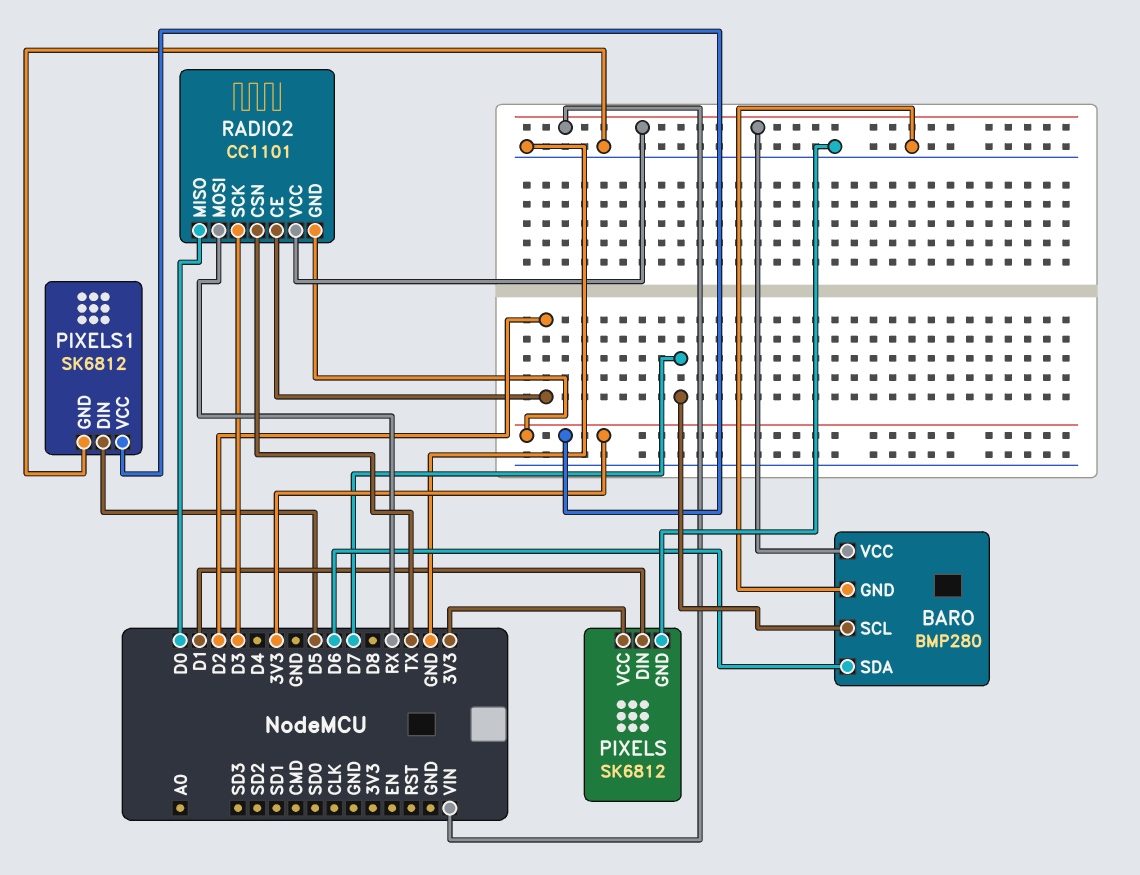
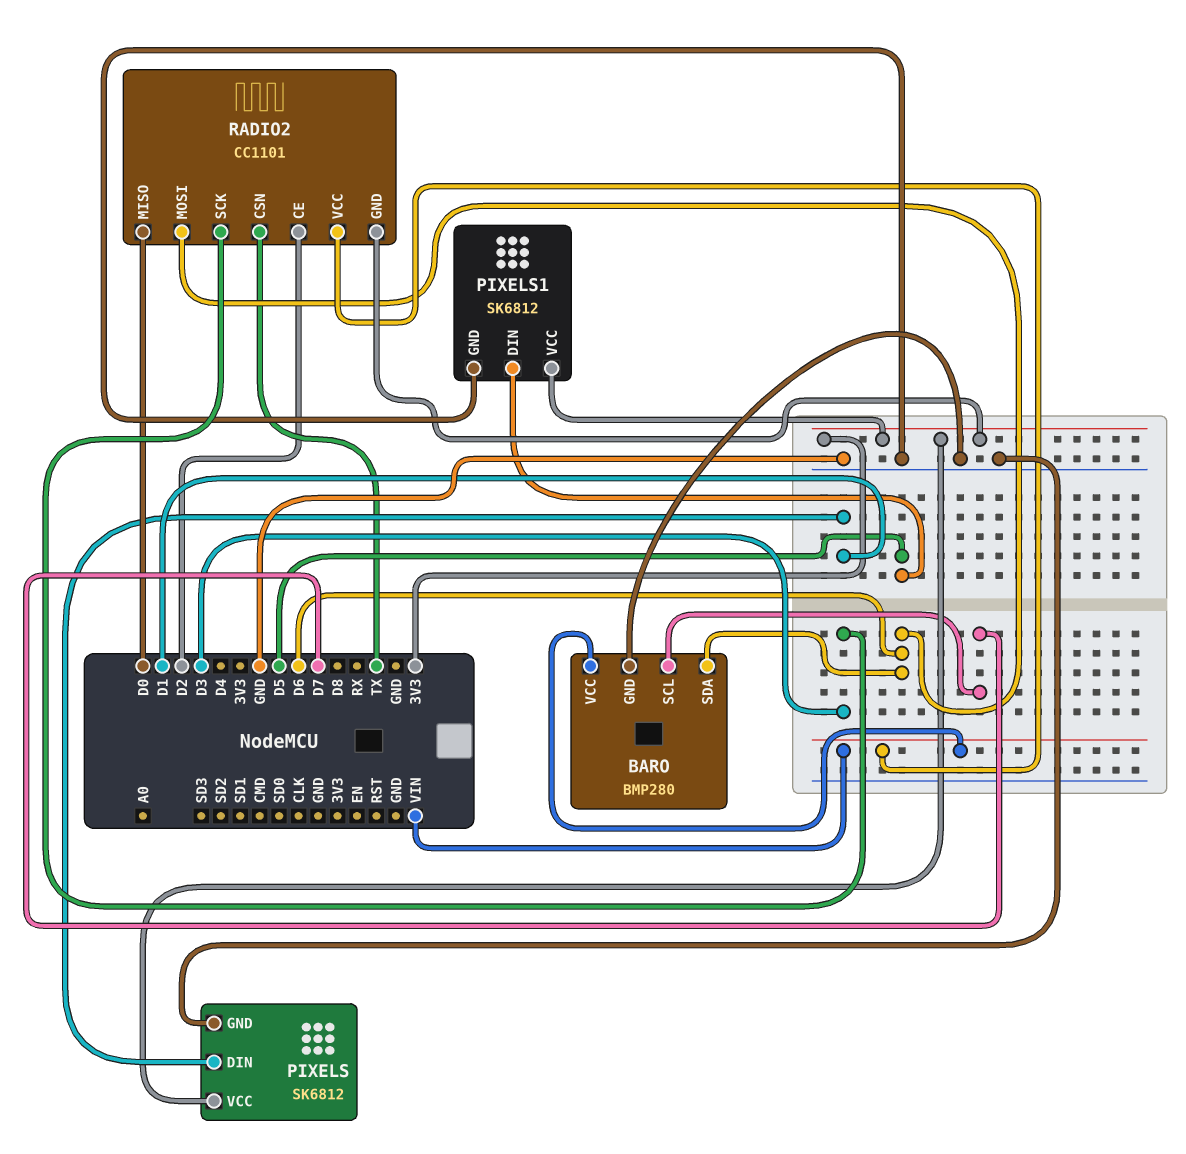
RADIO2 pin MOSI: RX -> D6

